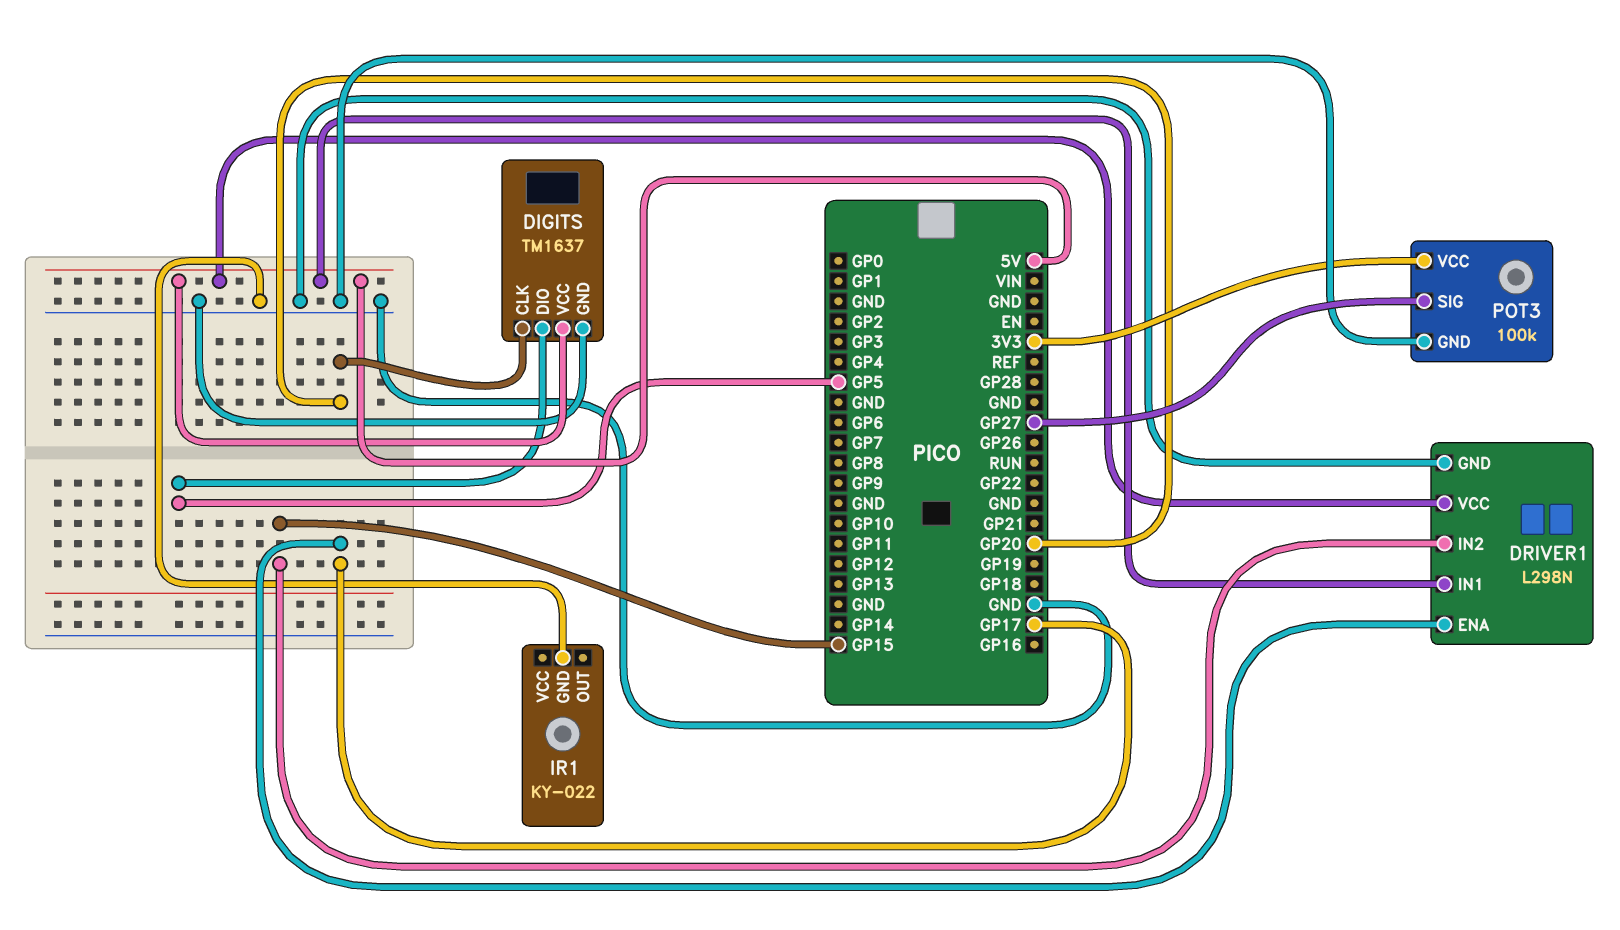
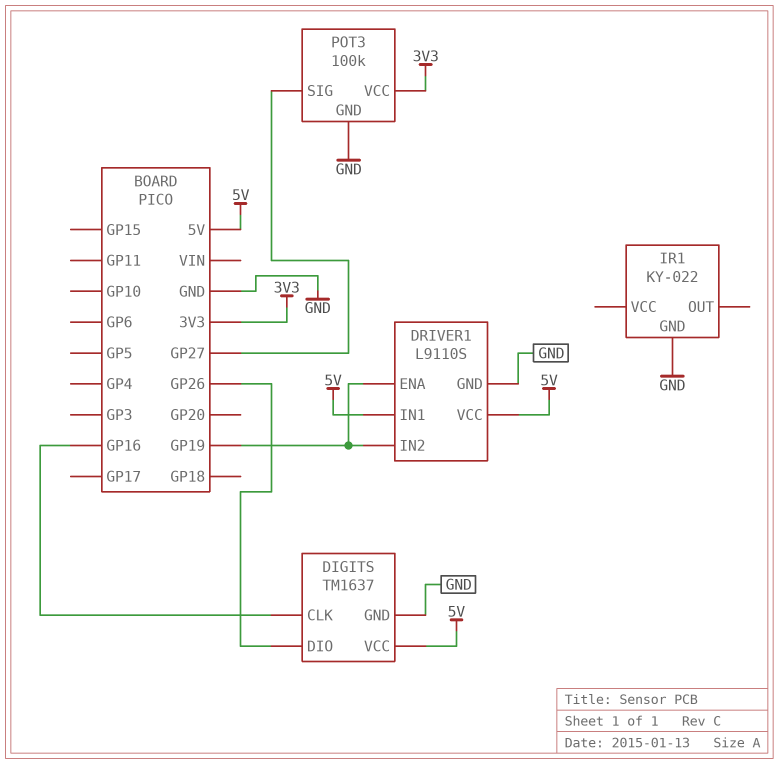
DIGITS pin CLK: GP20 -> GP16
DIGITS pin DIO: GP5 -> GP26
DRIVER1: L298N -> L9110S
DRIVER1 pin ENA: GP17 -> GP19
DRIVER1 pin IN2: GP15 -> GP19

